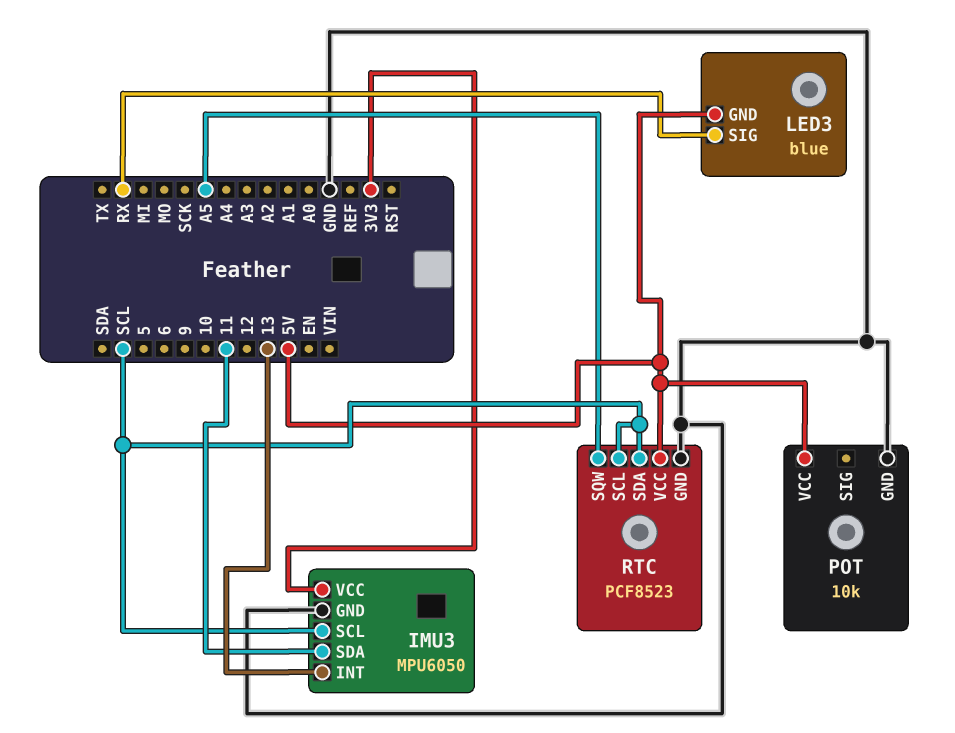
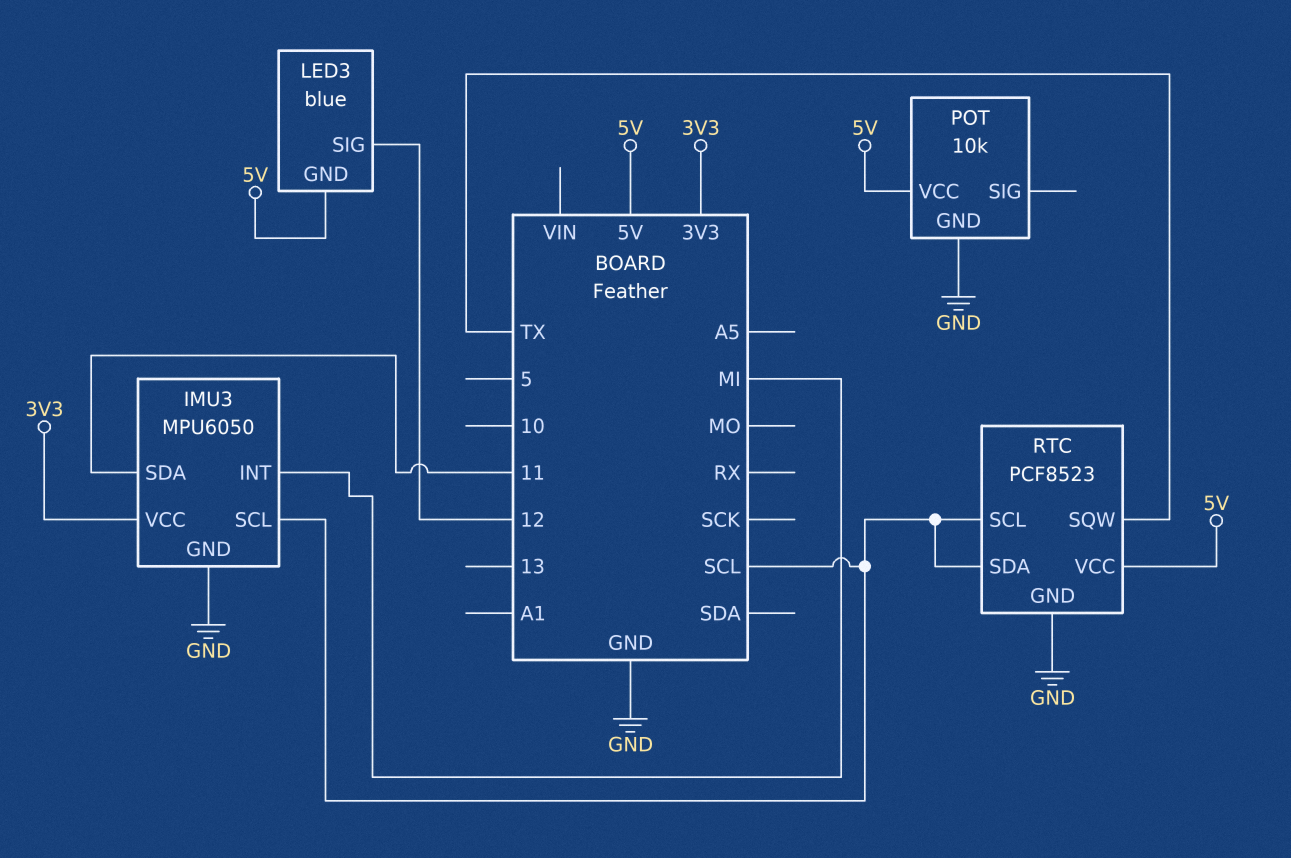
IMU3 pin INT: 13 -> MI
LED3 pin SIG: RX -> 12
RTC pin SQW: A5 -> TX

